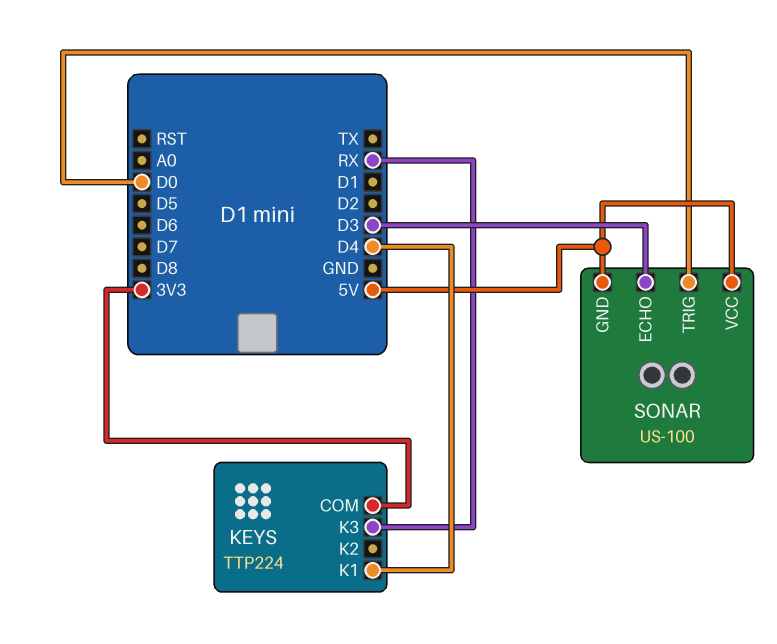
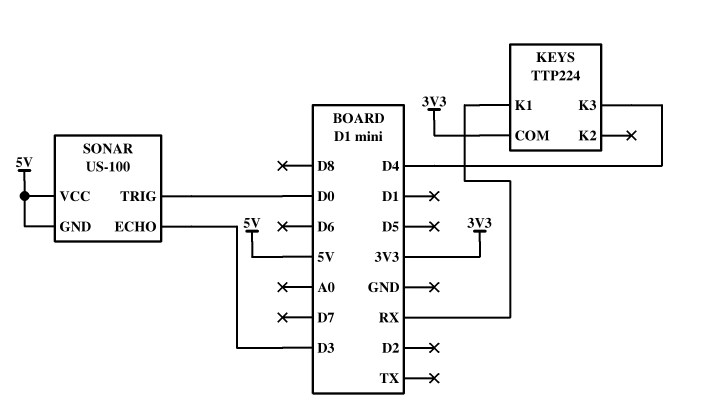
KEYS pin K1: D4 -> RX
KEYS pin K3: RX -> D4

